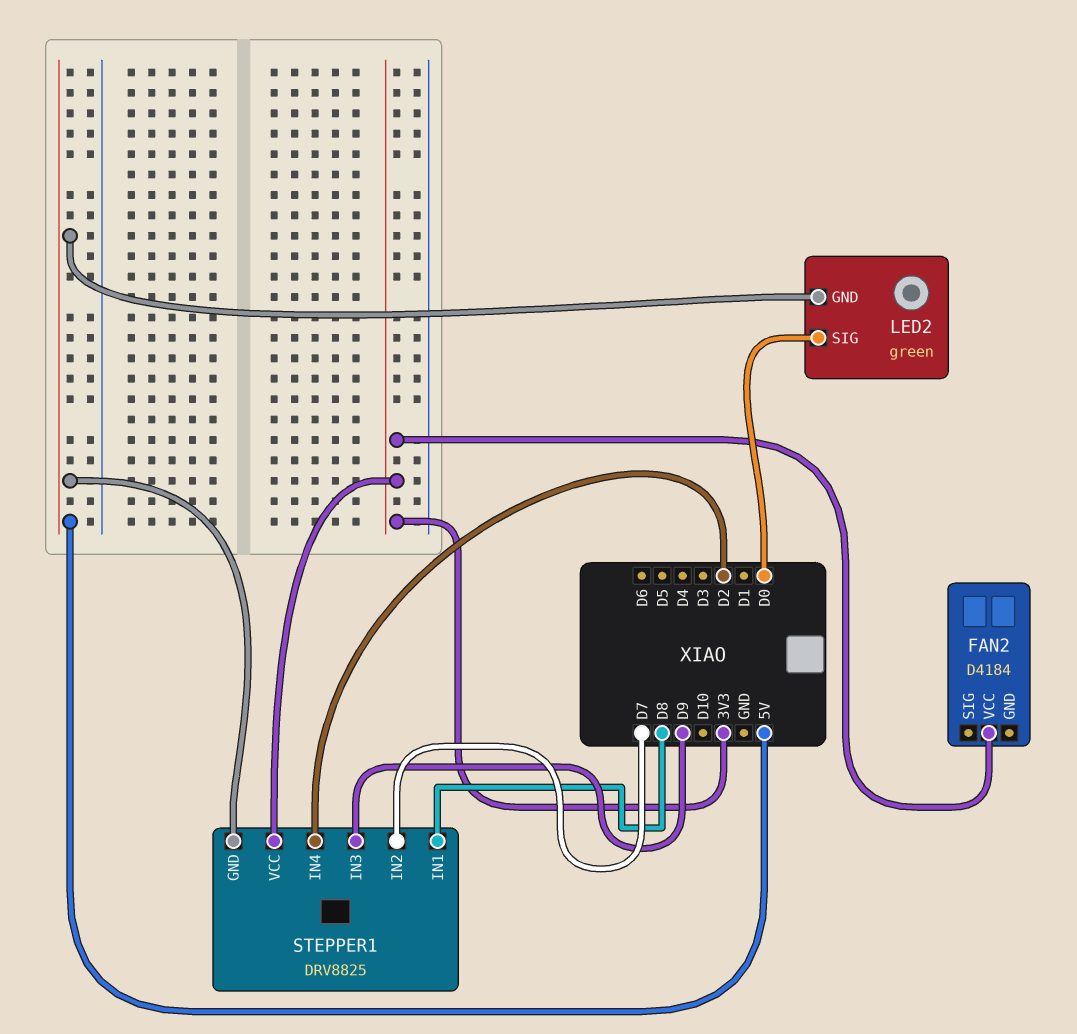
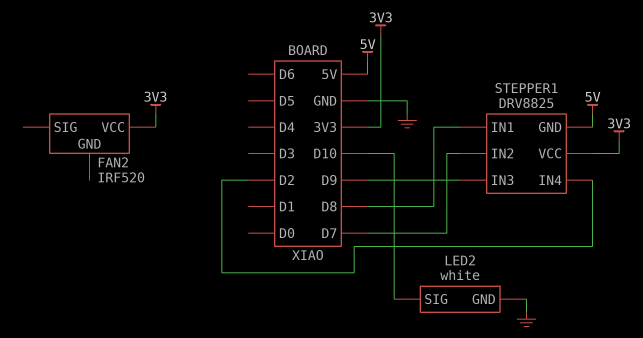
FAN2: D4184 -> IRF520
LED2: green -> white
LED2 pin GND: 5V -> GND
LED2 pin SIG: D0 -> D10

